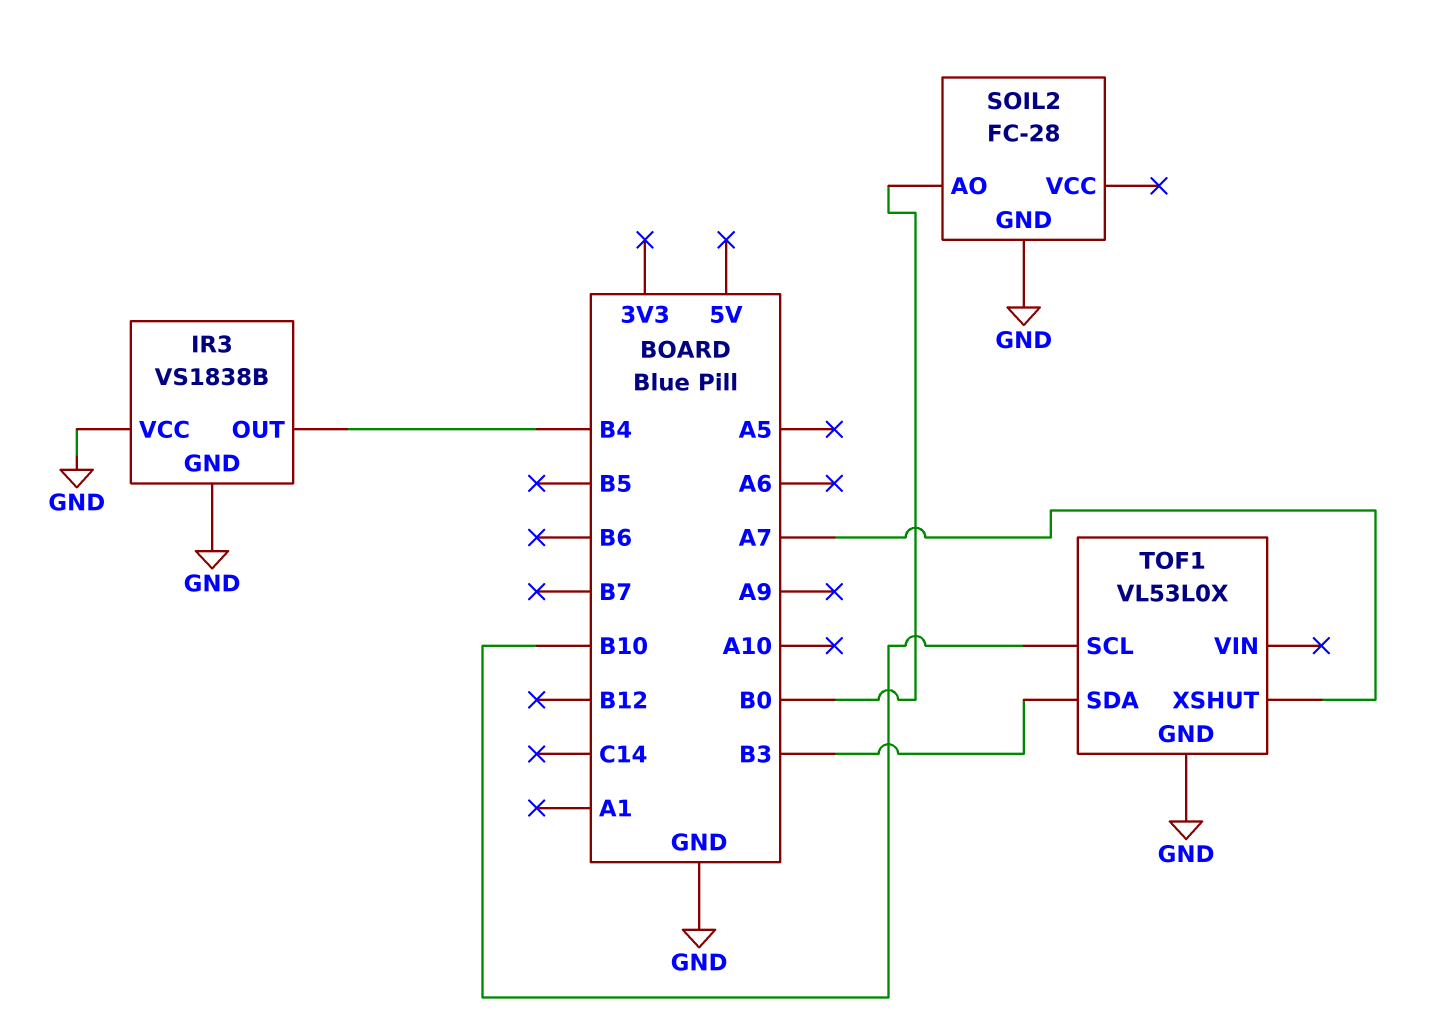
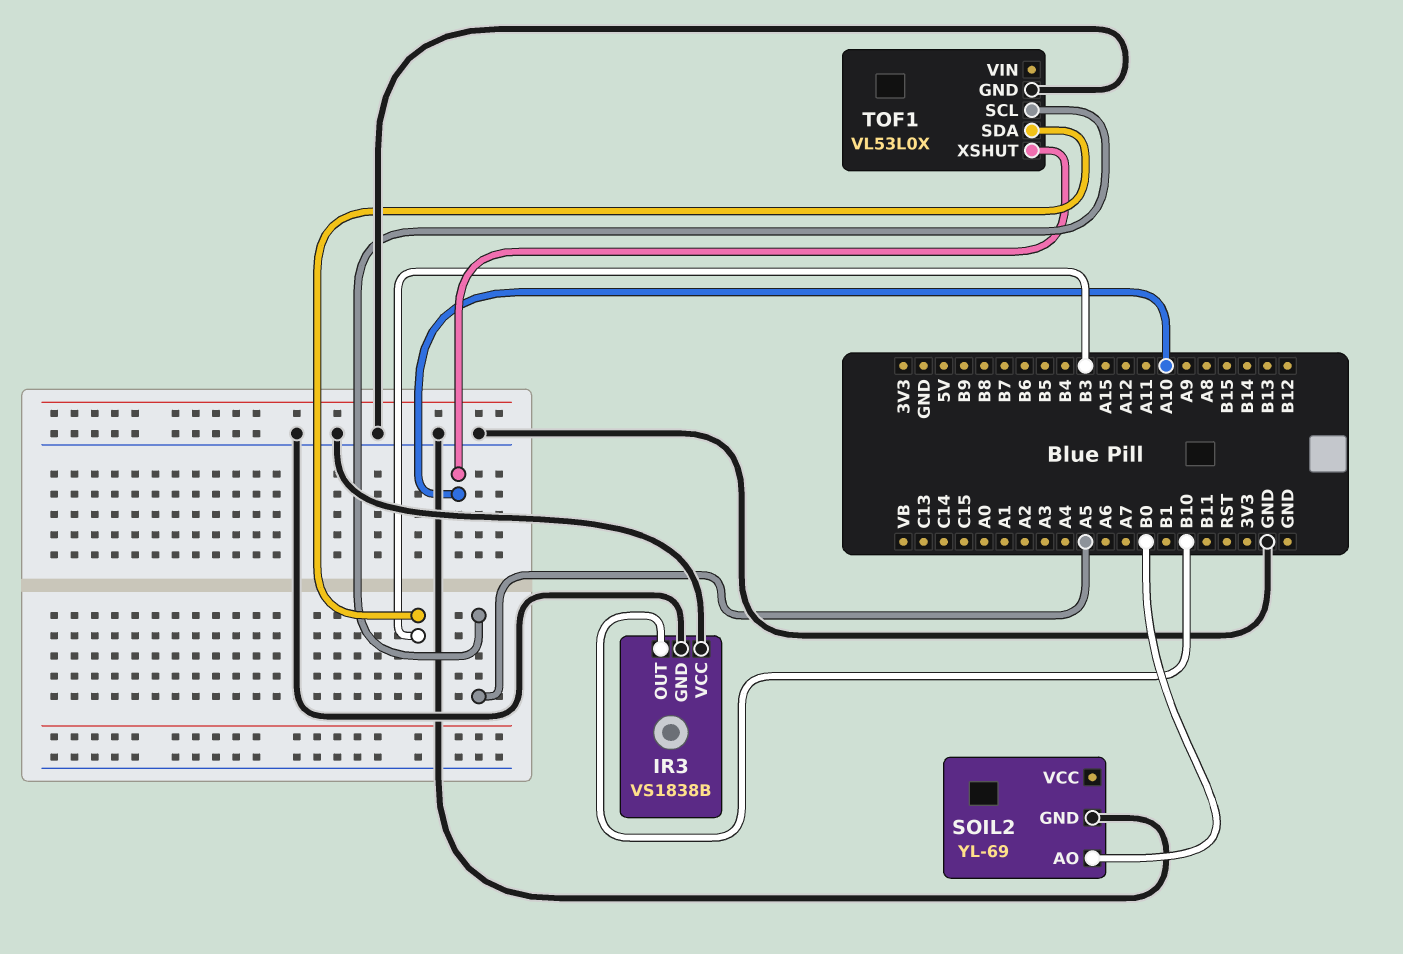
IR3 pin OUT: B4 -> B10
SOIL2: FC-28 -> YL-69
TOF1 pin SCL: B10 -> A5
TOF1 pin XSHUT: A7 -> A10

